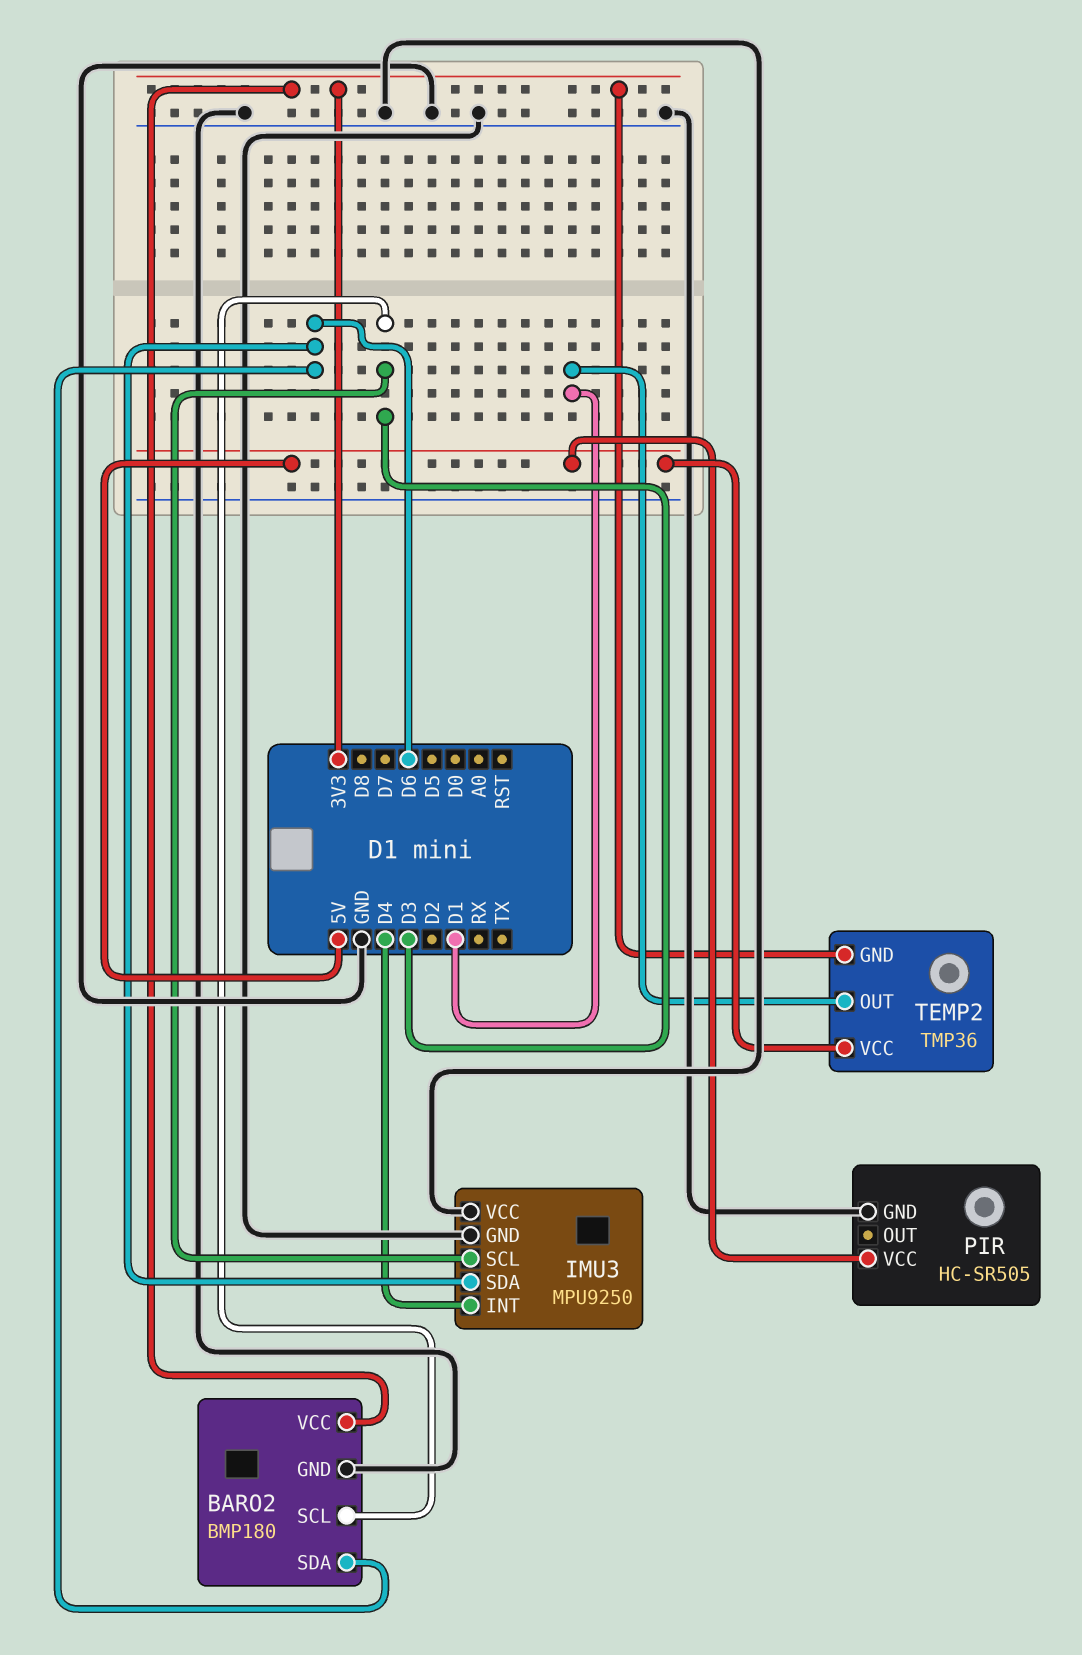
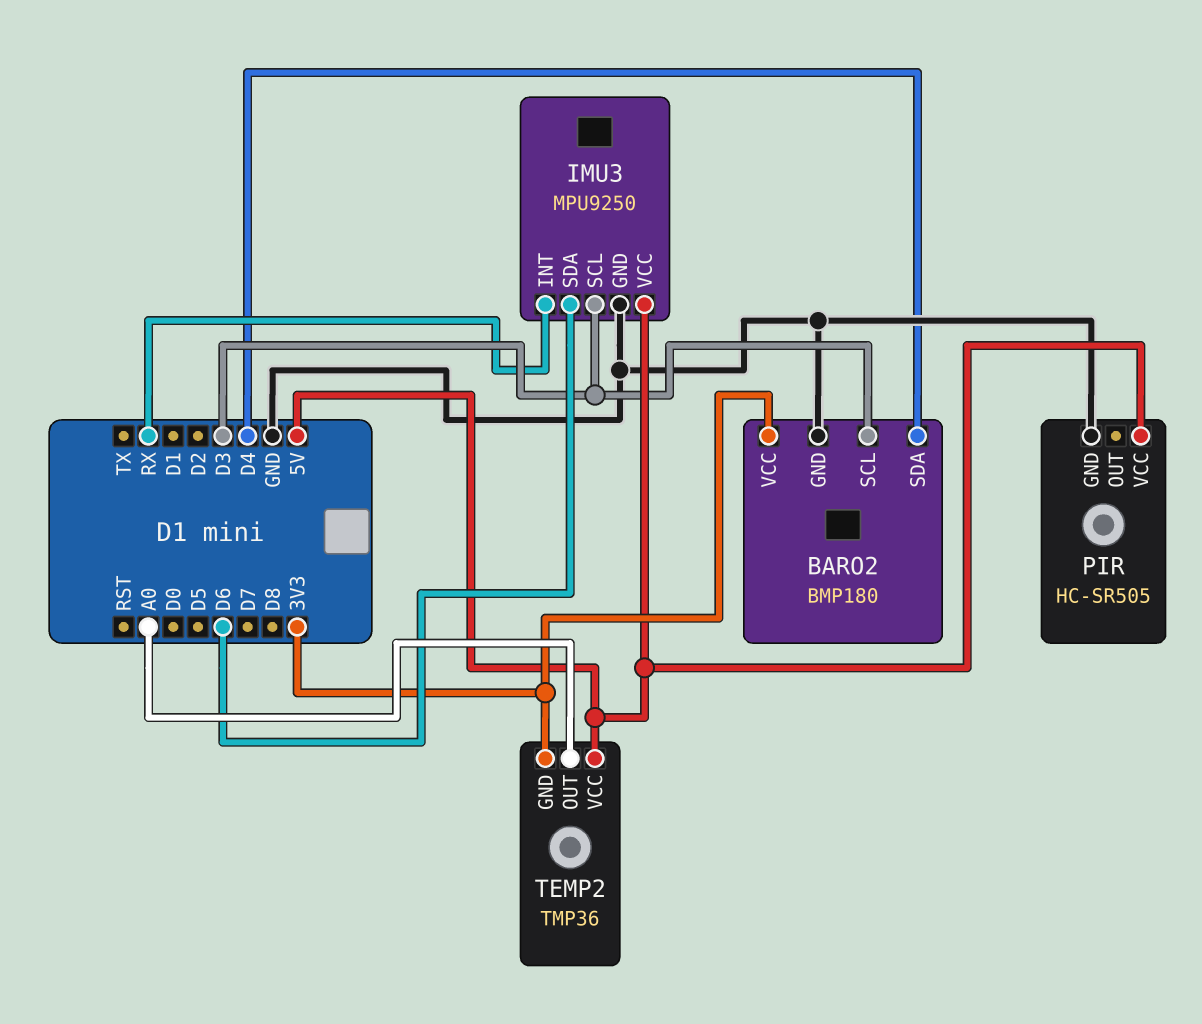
BARO2 pin SDA: D6 -> D4
IMU3 pin INT: D4 -> RX
IMU3 pin VCC: GND -> 5V
TEMP2 pin OUT: D1 -> A0

